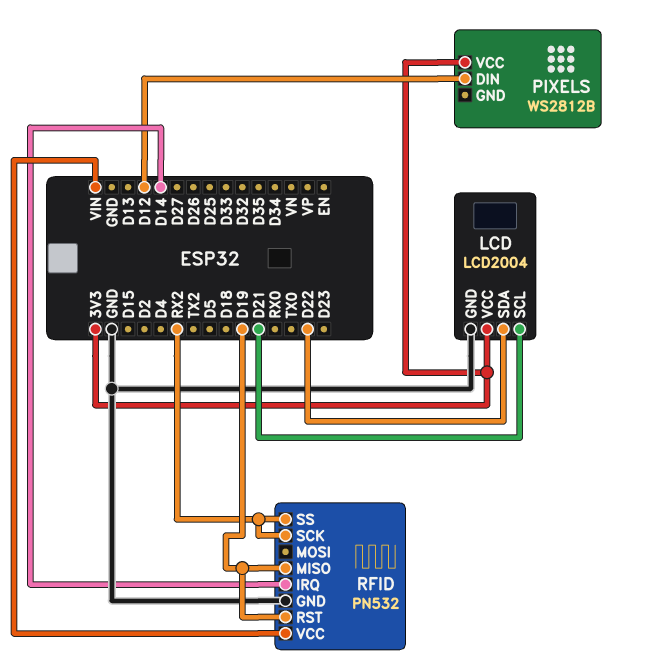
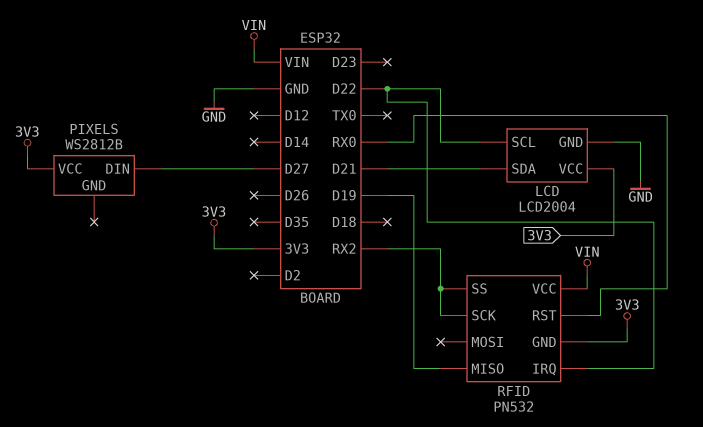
LCD pin SCL: D21 -> D22
LCD pin SDA: D22 -> D21
PIXELS pin DIN: D12 -> D27
RFID pin GND: GND -> 3V3
RFID pin IRQ: D14 -> D22
RFID pin RST: D19 -> RX0

